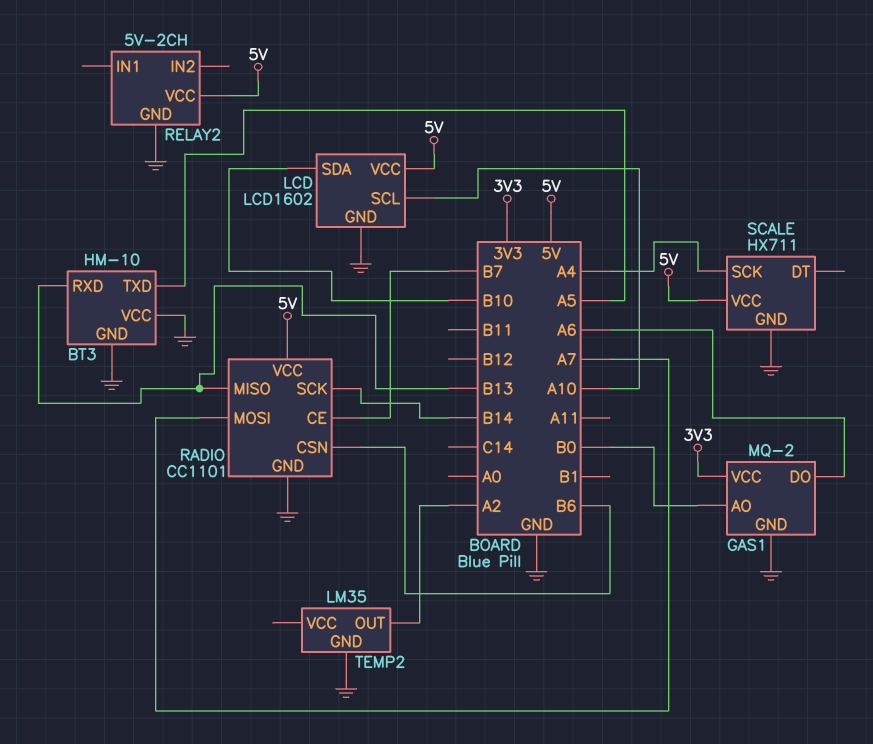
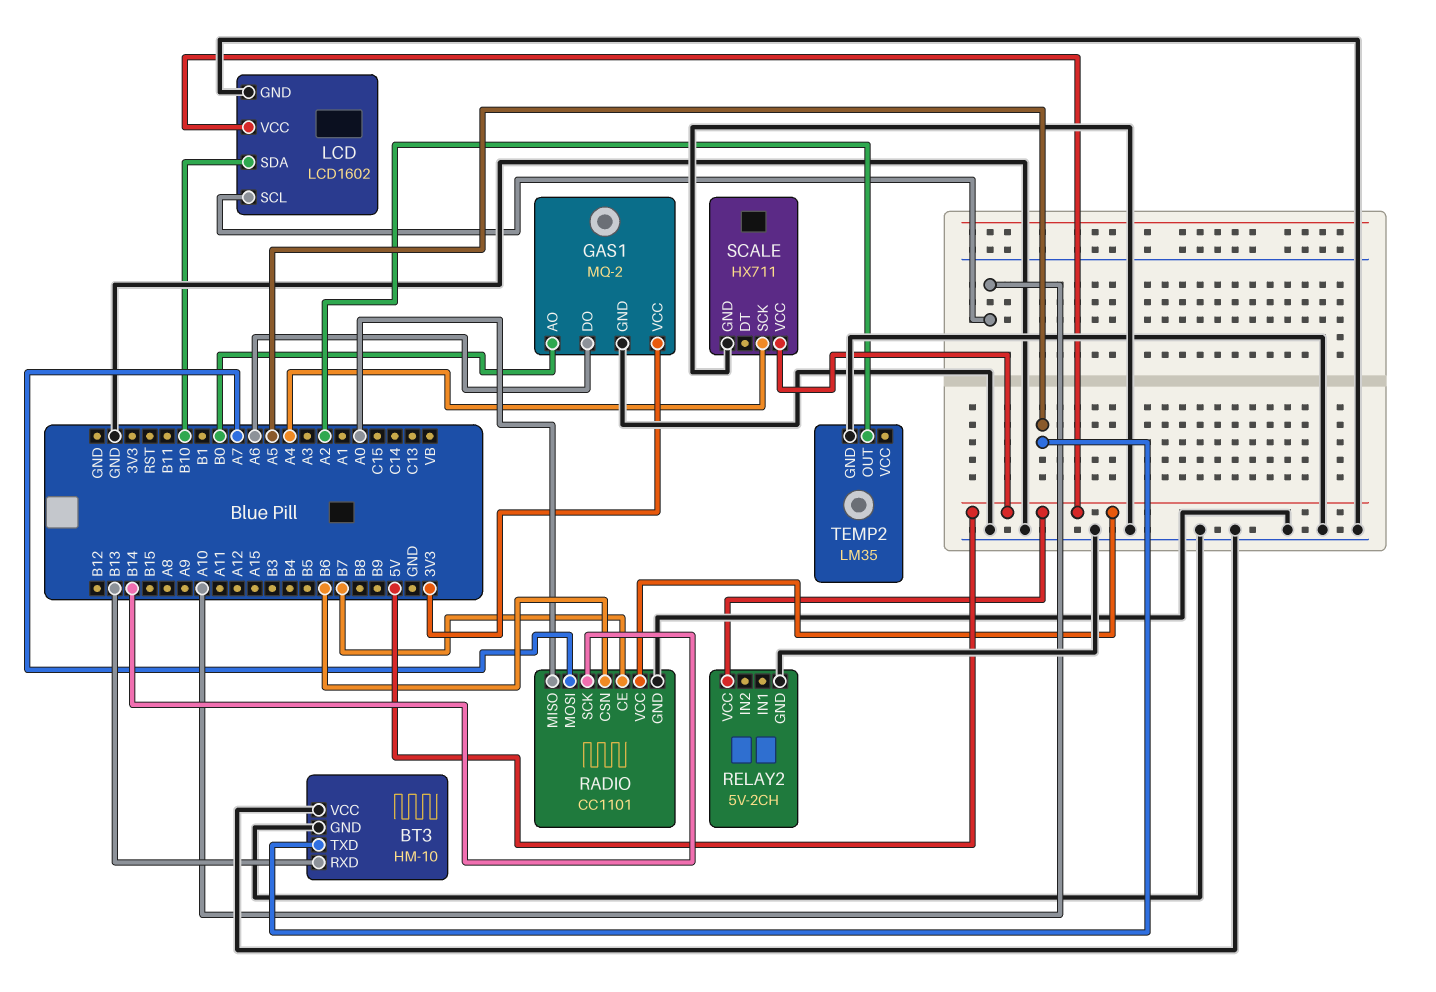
RADIO pin MISO: B13 -> A0

